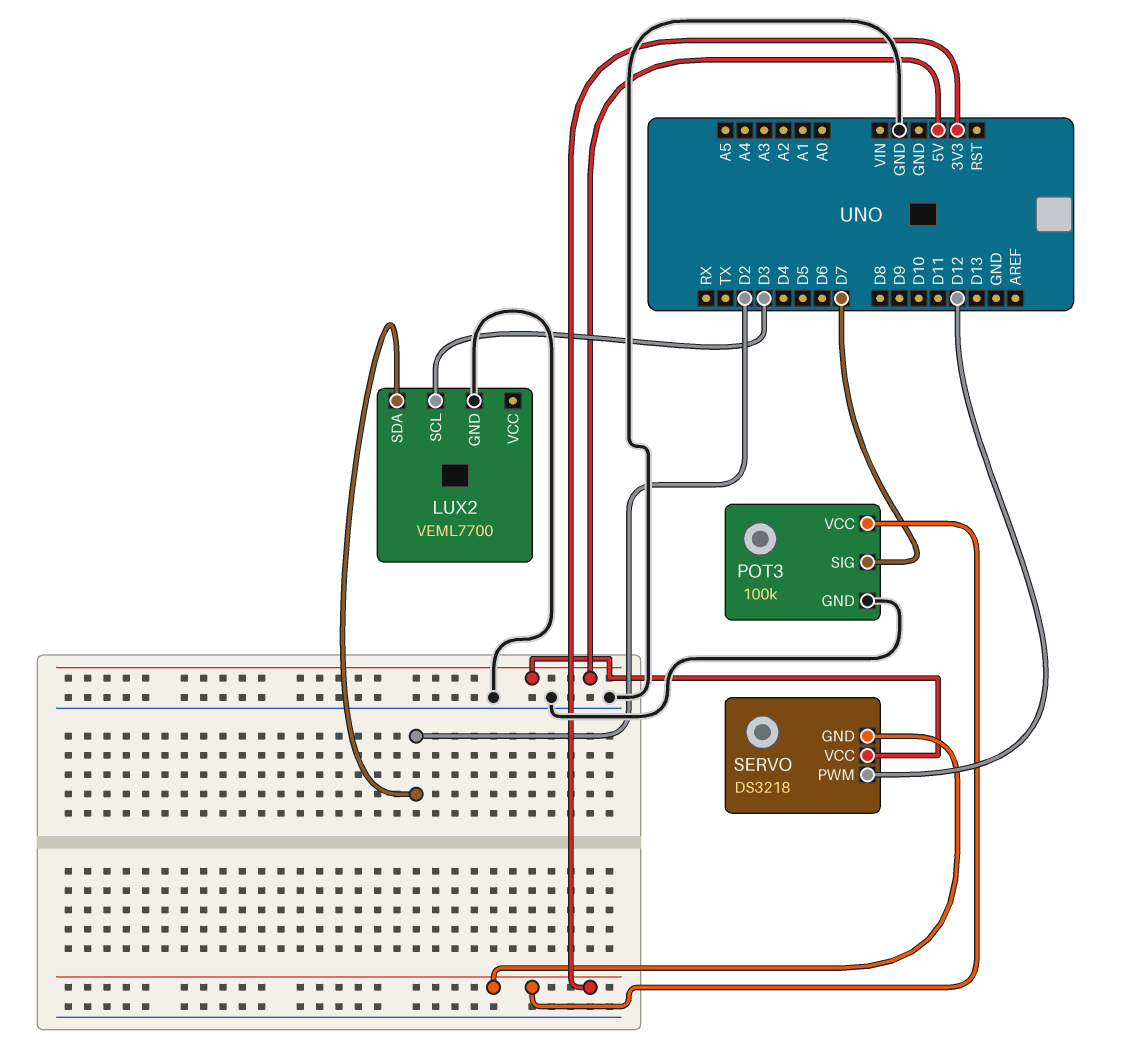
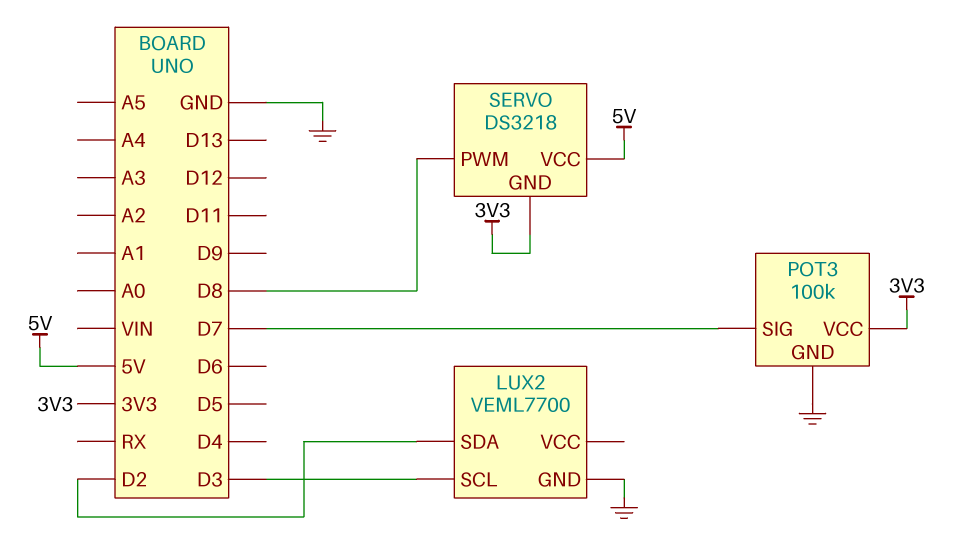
SERVO pin PWM: D12 -> D8

